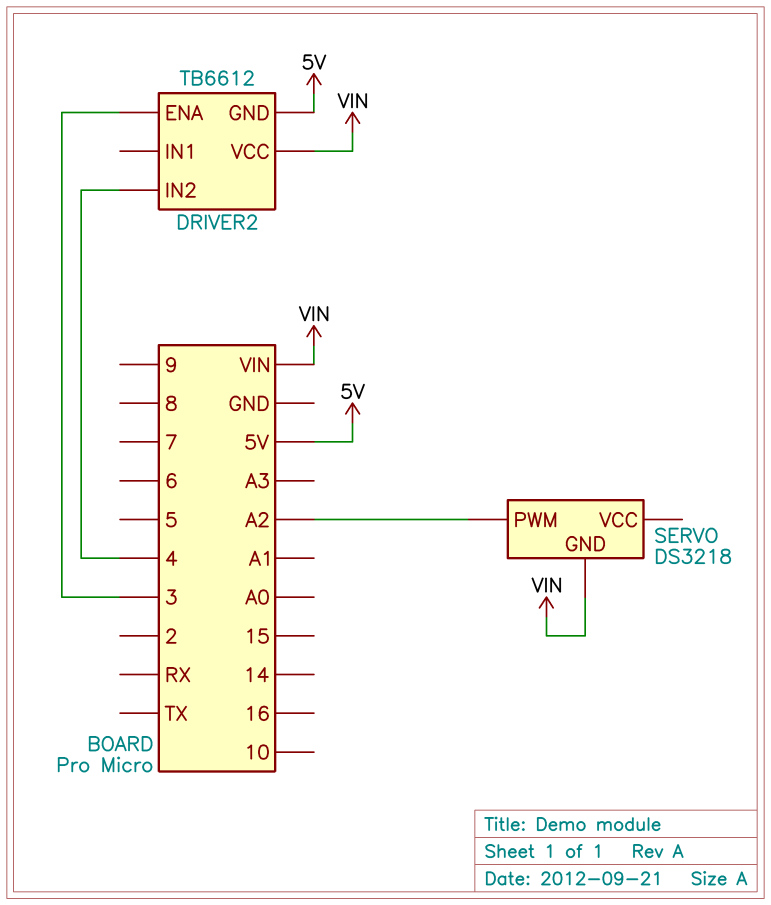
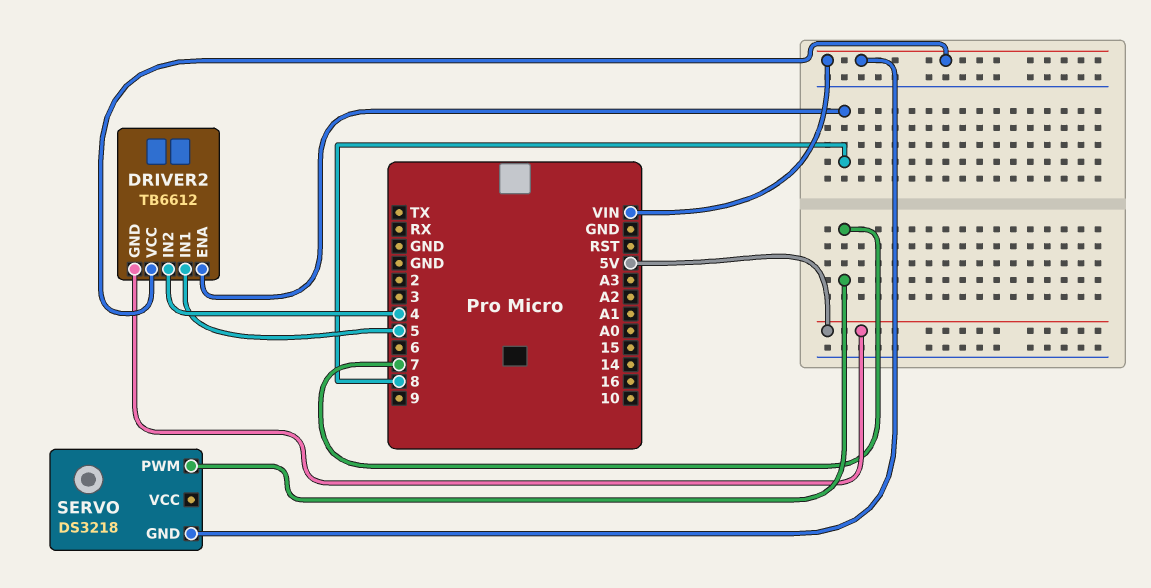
DRIVER2 pin ENA: 3 -> 8
DRIVER2 pin IN1: none -> 5
SERVO pin PWM: A2 -> 7

